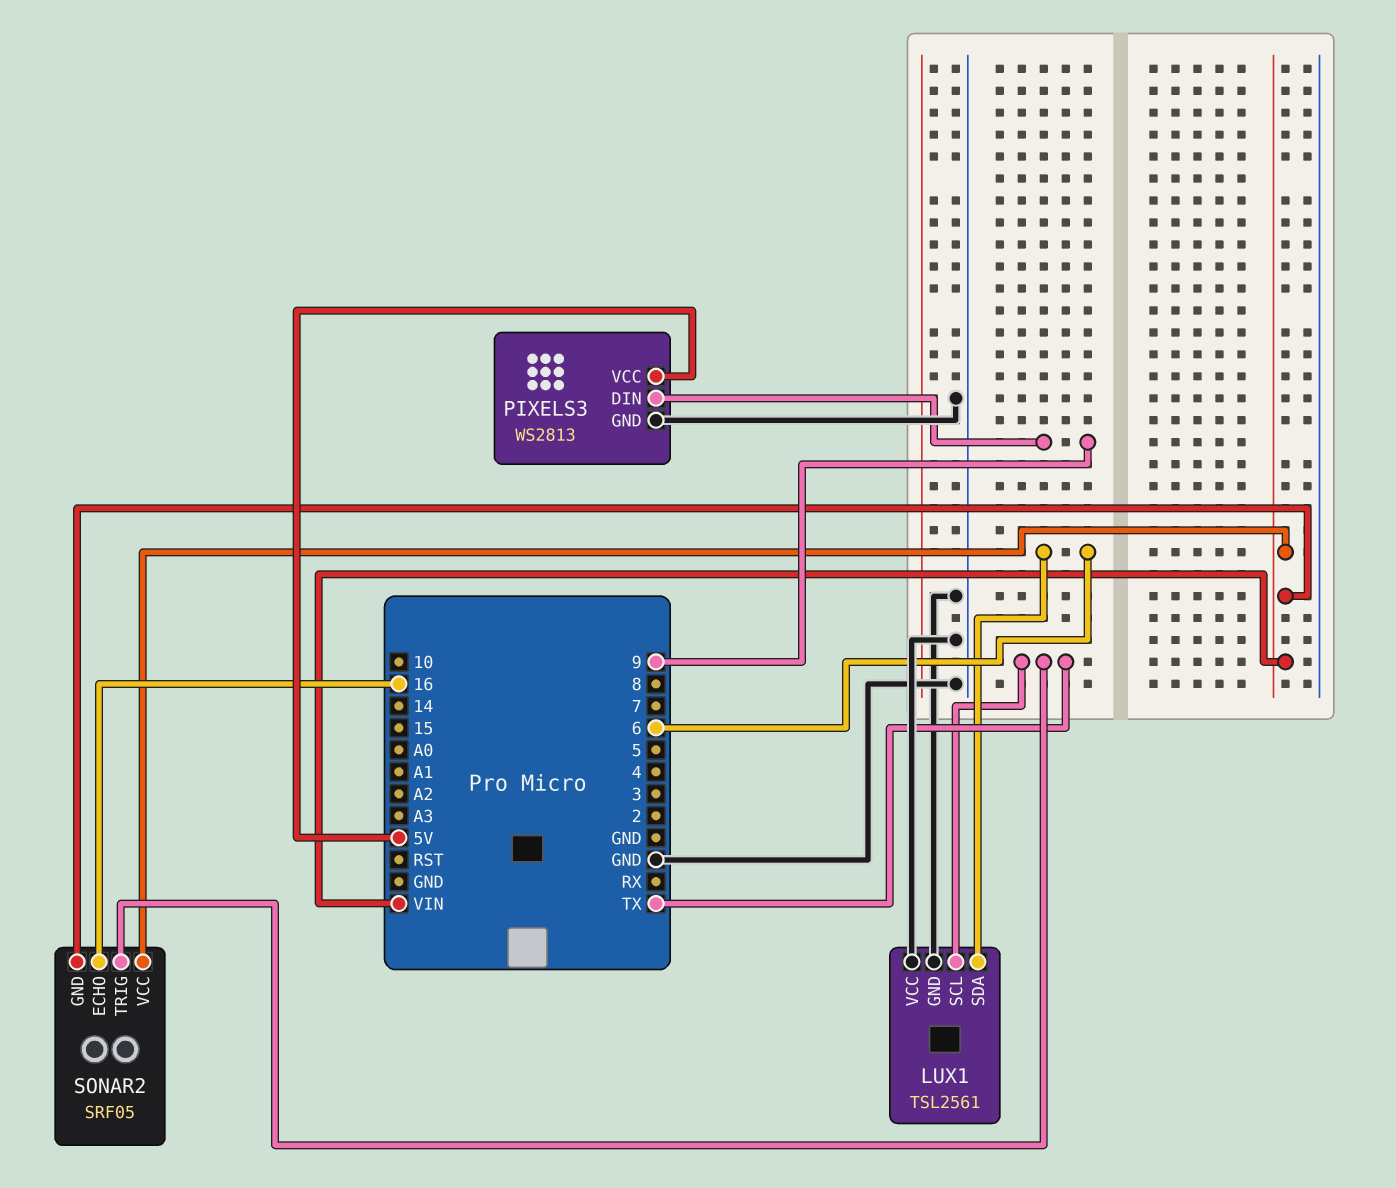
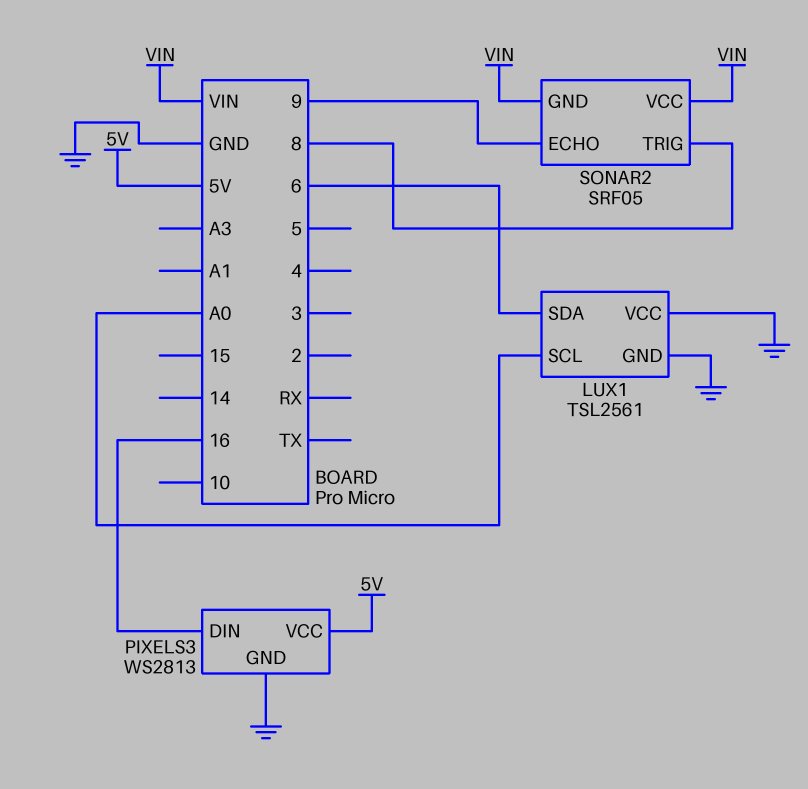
LUX1 pin SCL: TX -> A0
PIXELS3 pin DIN: 9 -> 16
SONAR2 pin ECHO: 16 -> 9
SONAR2 pin TRIG: TX -> 8

